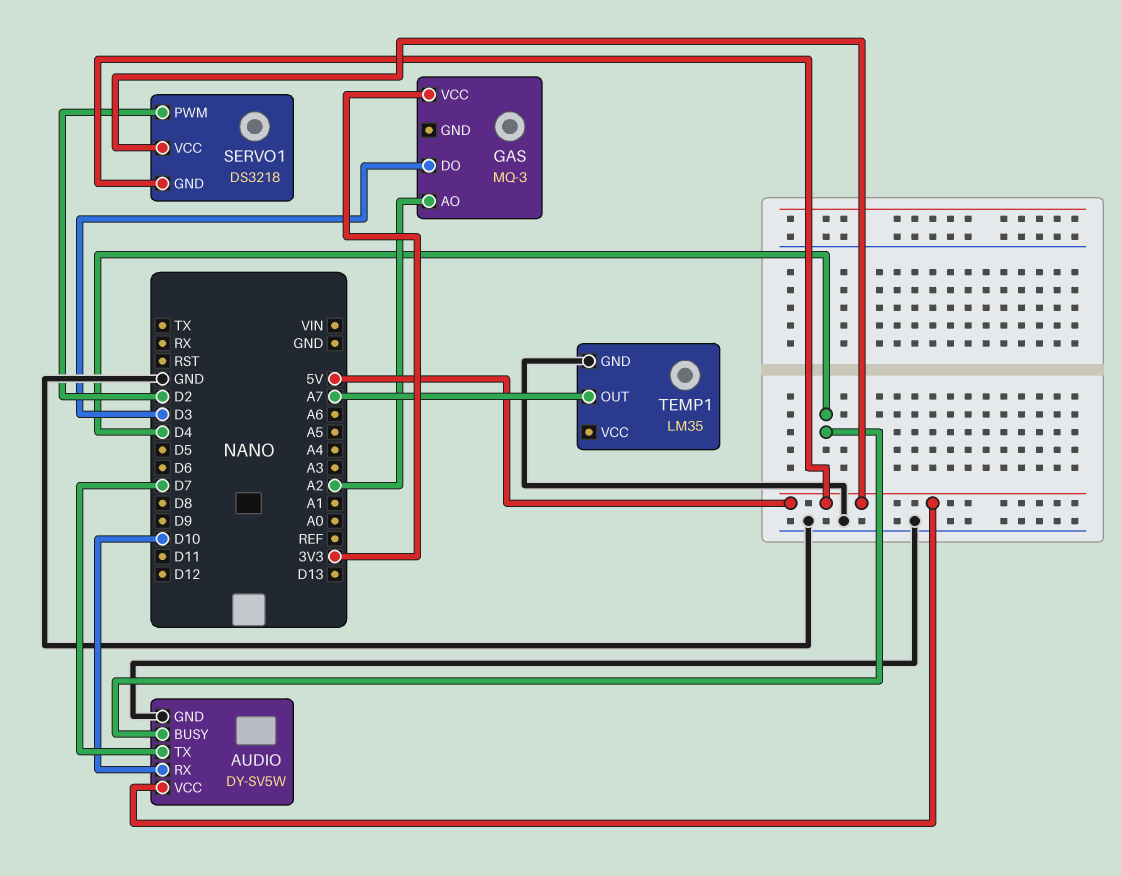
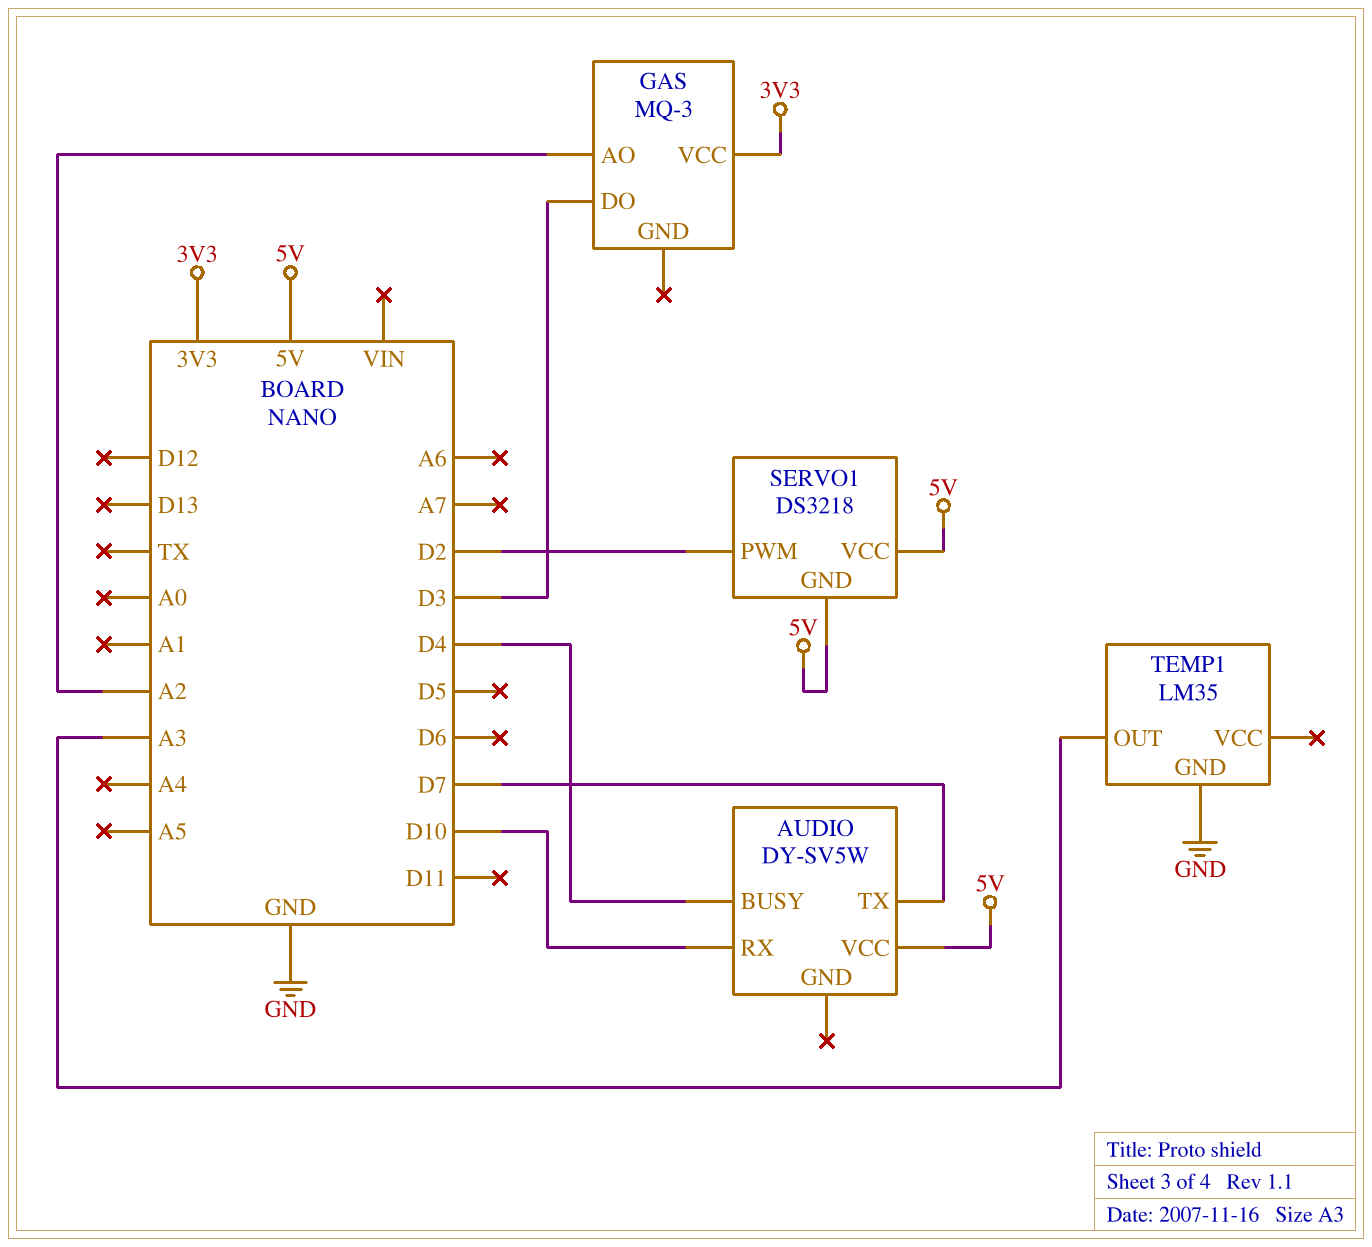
AUDIO pin GND: GND -> none
TEMP1 pin OUT: A7 -> A3

